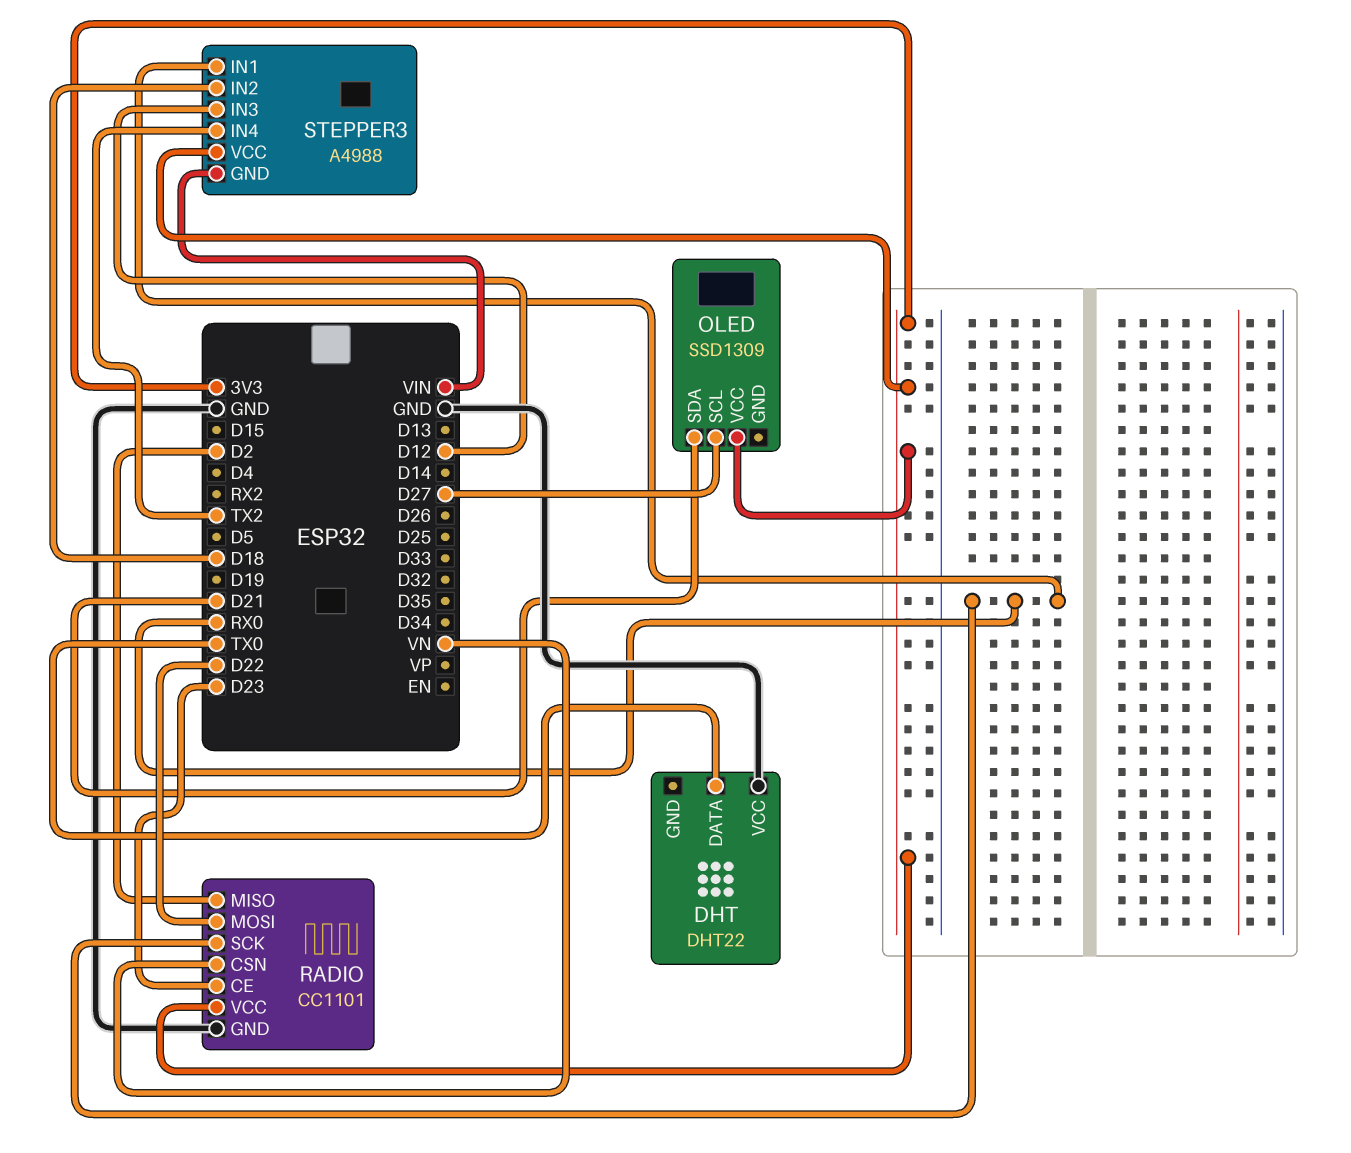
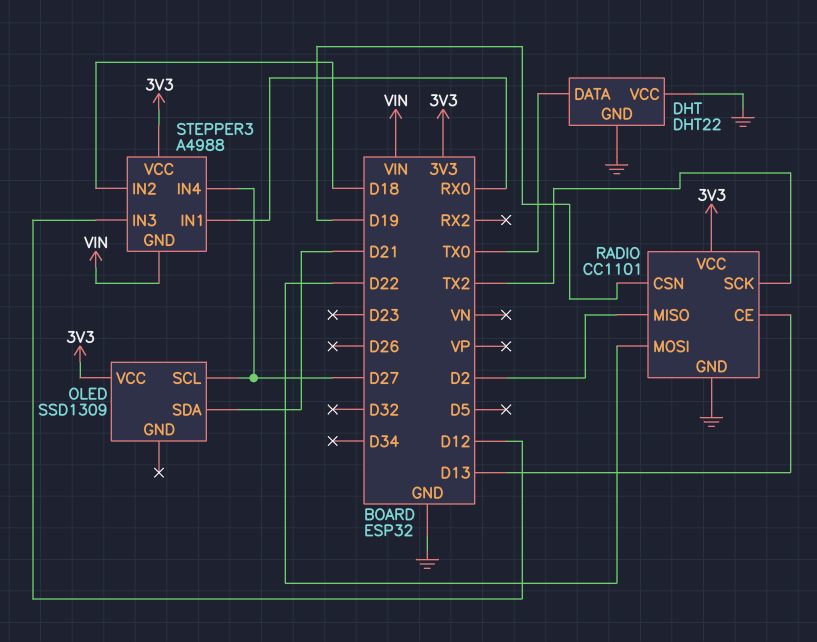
DHT pin GND: none -> GND
RADIO pin CE: D23 -> D13
RADIO pin CSN: VN -> D19
RADIO pin SCK: RX0 -> TX2
STEPPER3 pin IN4: TX2 -> D27

